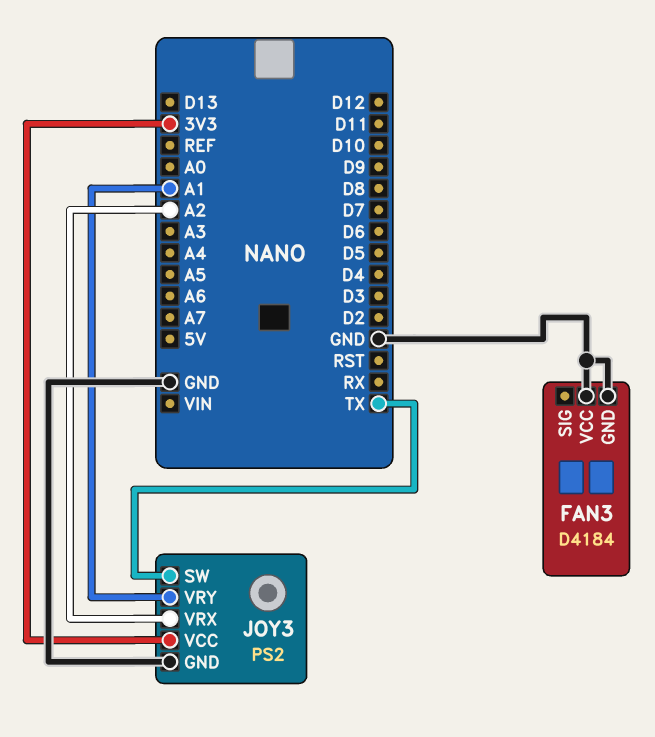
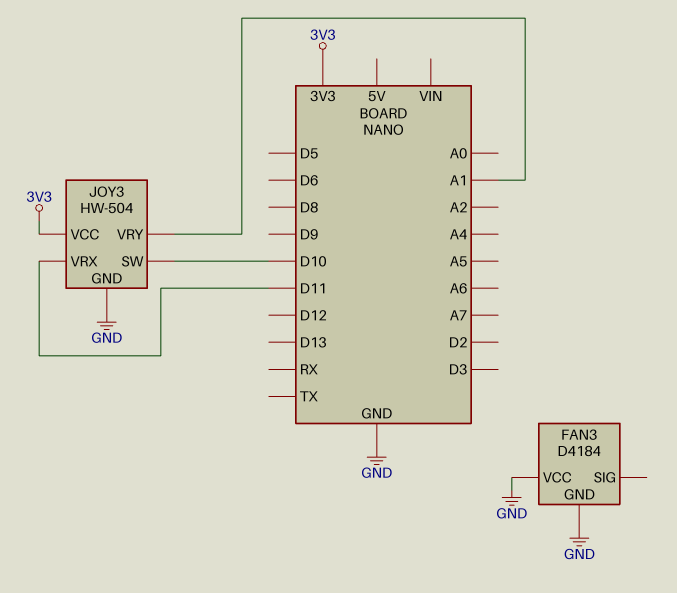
JOY3: PS2 -> HW-504
JOY3 pin SW: TX -> D10
JOY3 pin VRX: A2 -> D11

